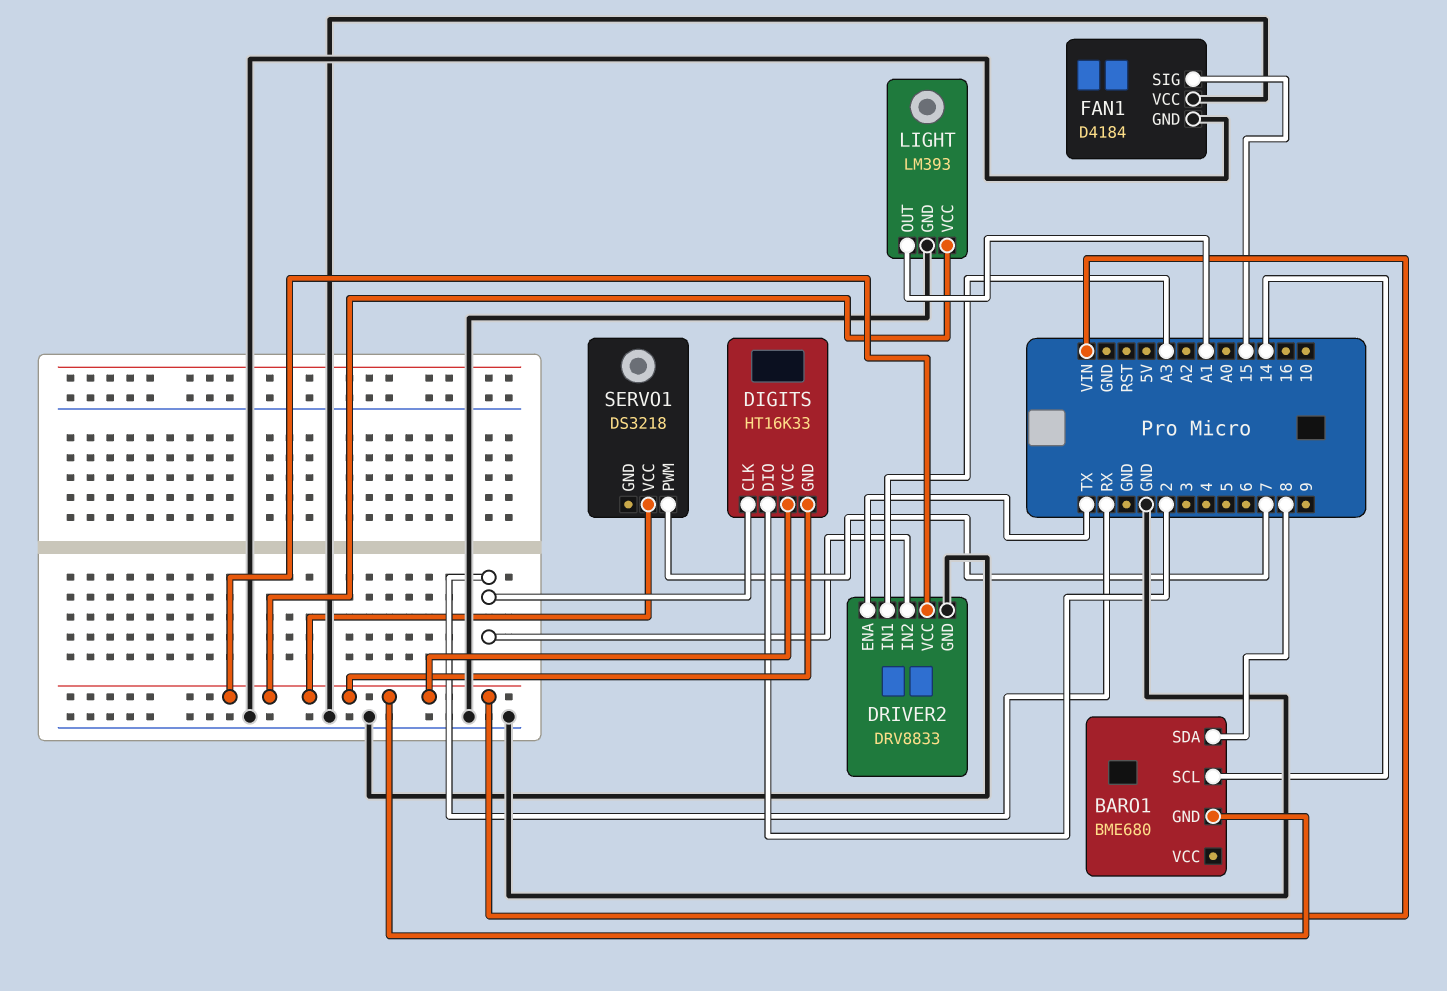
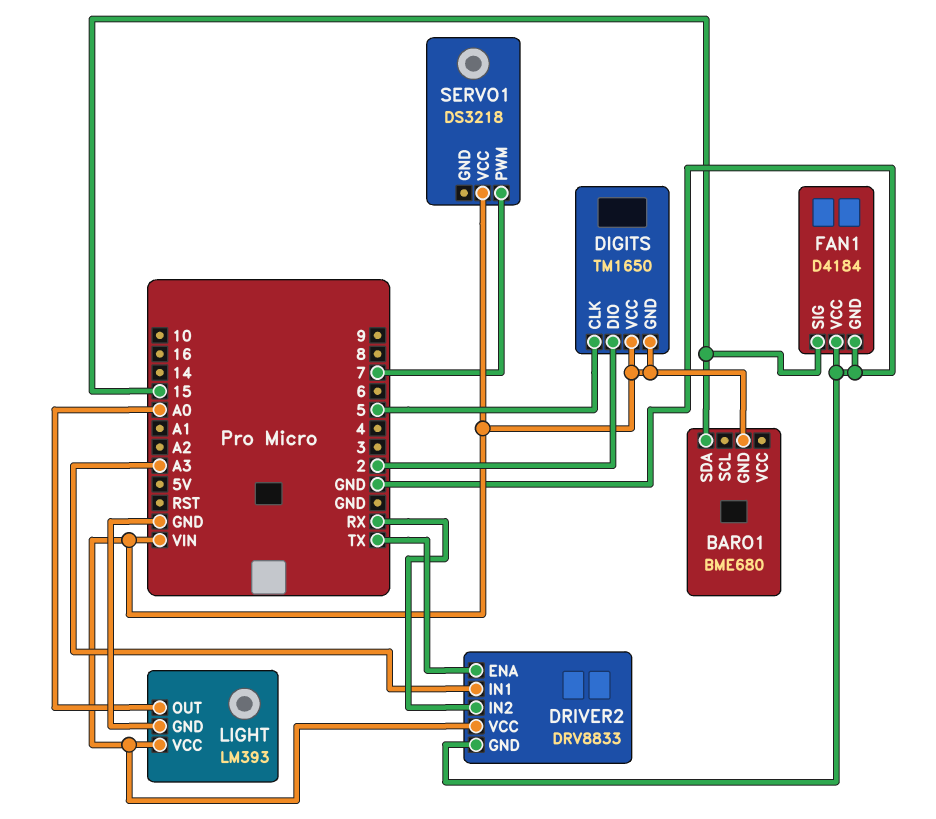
BARO1 pin SCL: 14 -> none
BARO1 pin SDA: 8 -> 15
DIGITS: HT16K33 -> TM1650
DIGITS pin CLK: RX -> 5
LIGHT pin OUT: A1 -> A0

